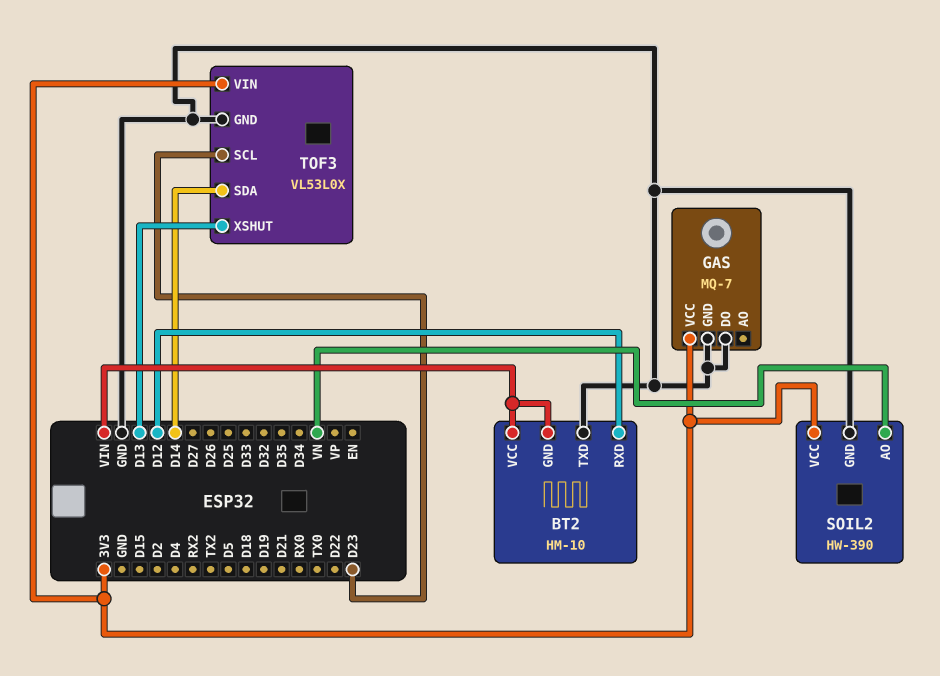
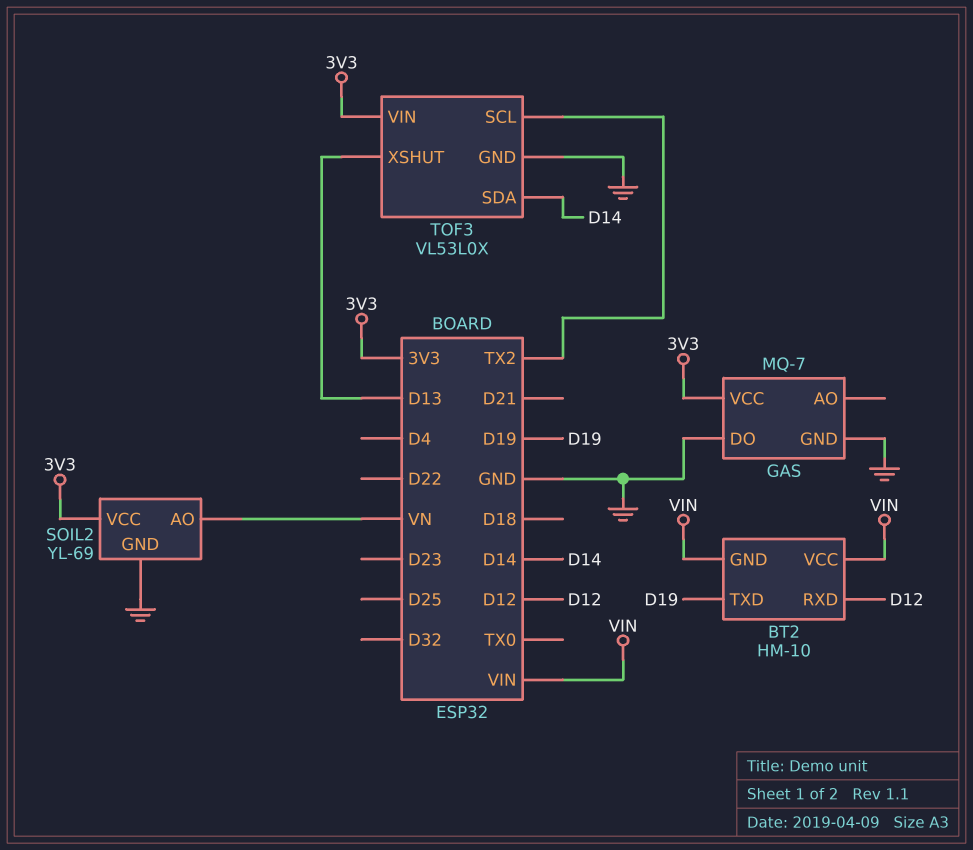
BT2 pin TXD: GND -> D19
SOIL2: HW-390 -> YL-69
TOF3 pin SCL: D23 -> TX2

